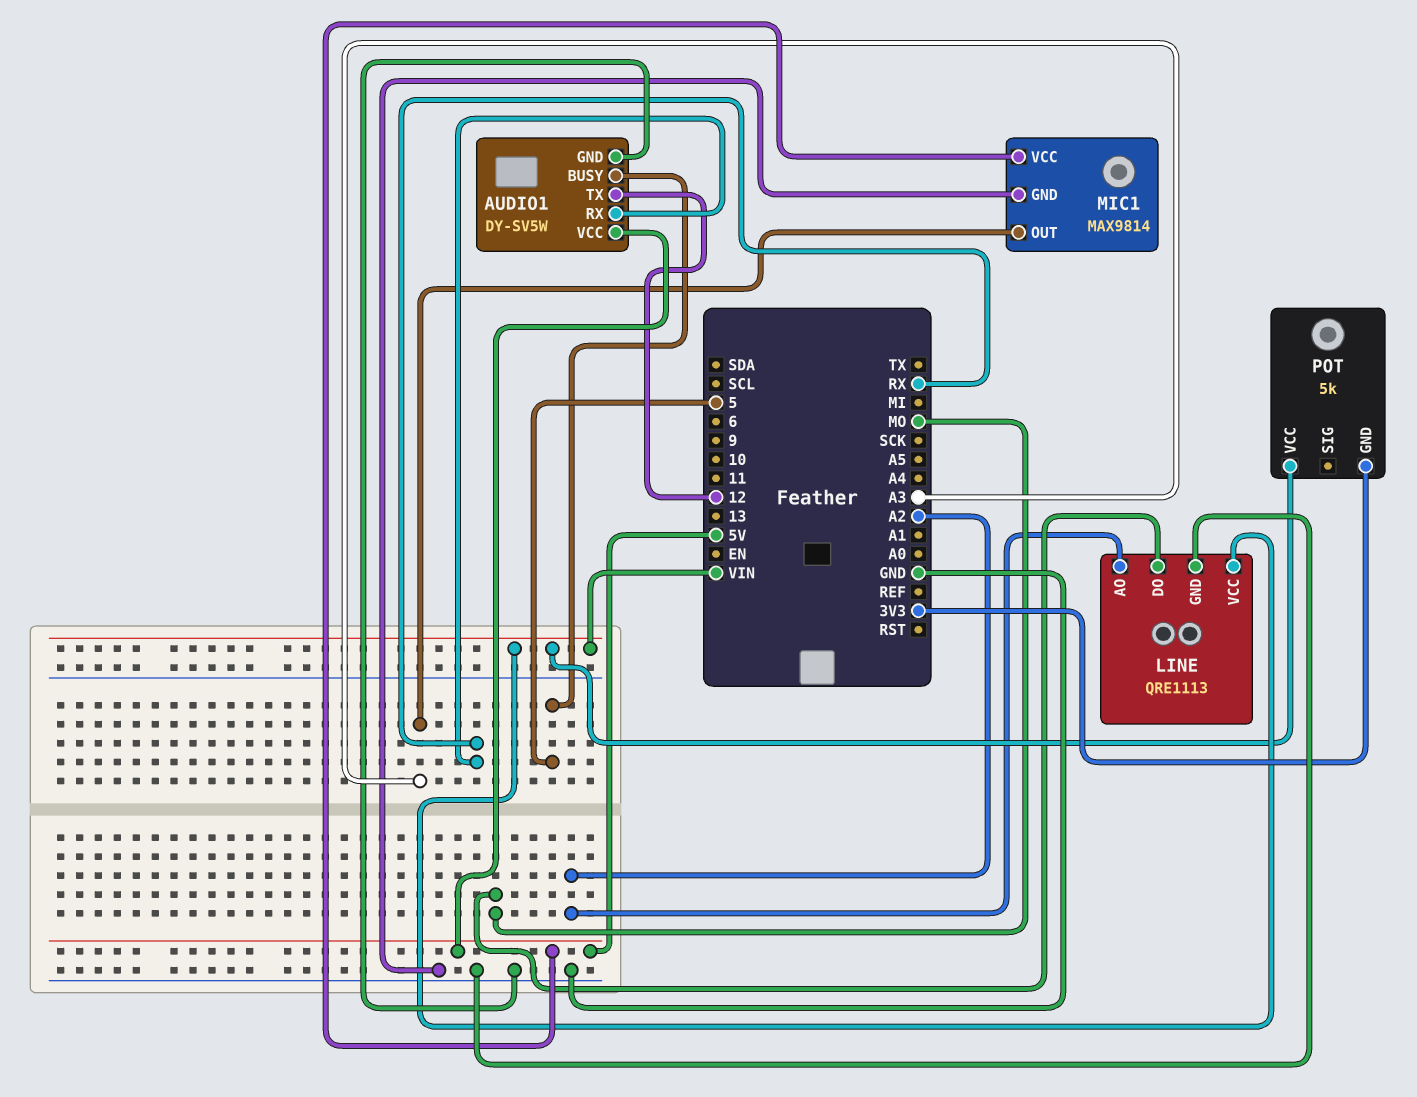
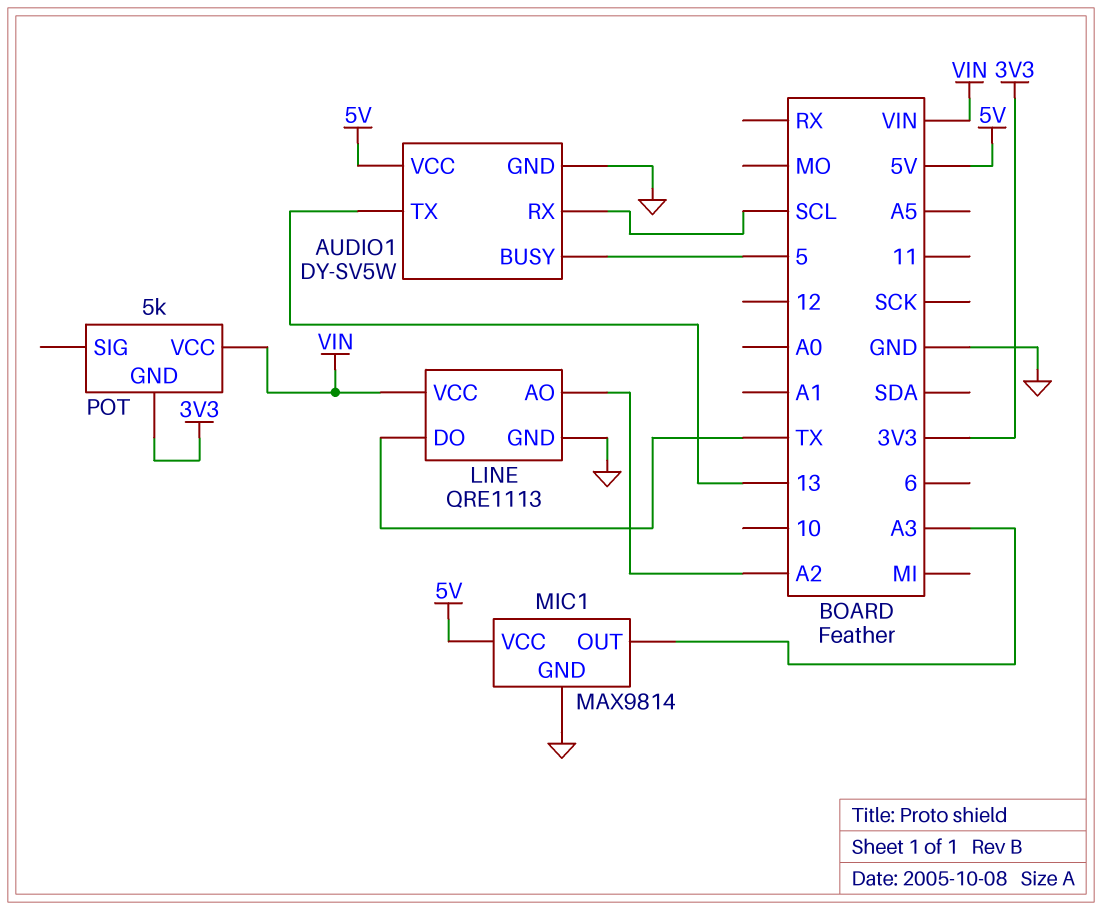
AUDIO1 pin RX: RX -> SCL
AUDIO1 pin TX: 12 -> 13
LINE pin DO: MO -> TX

